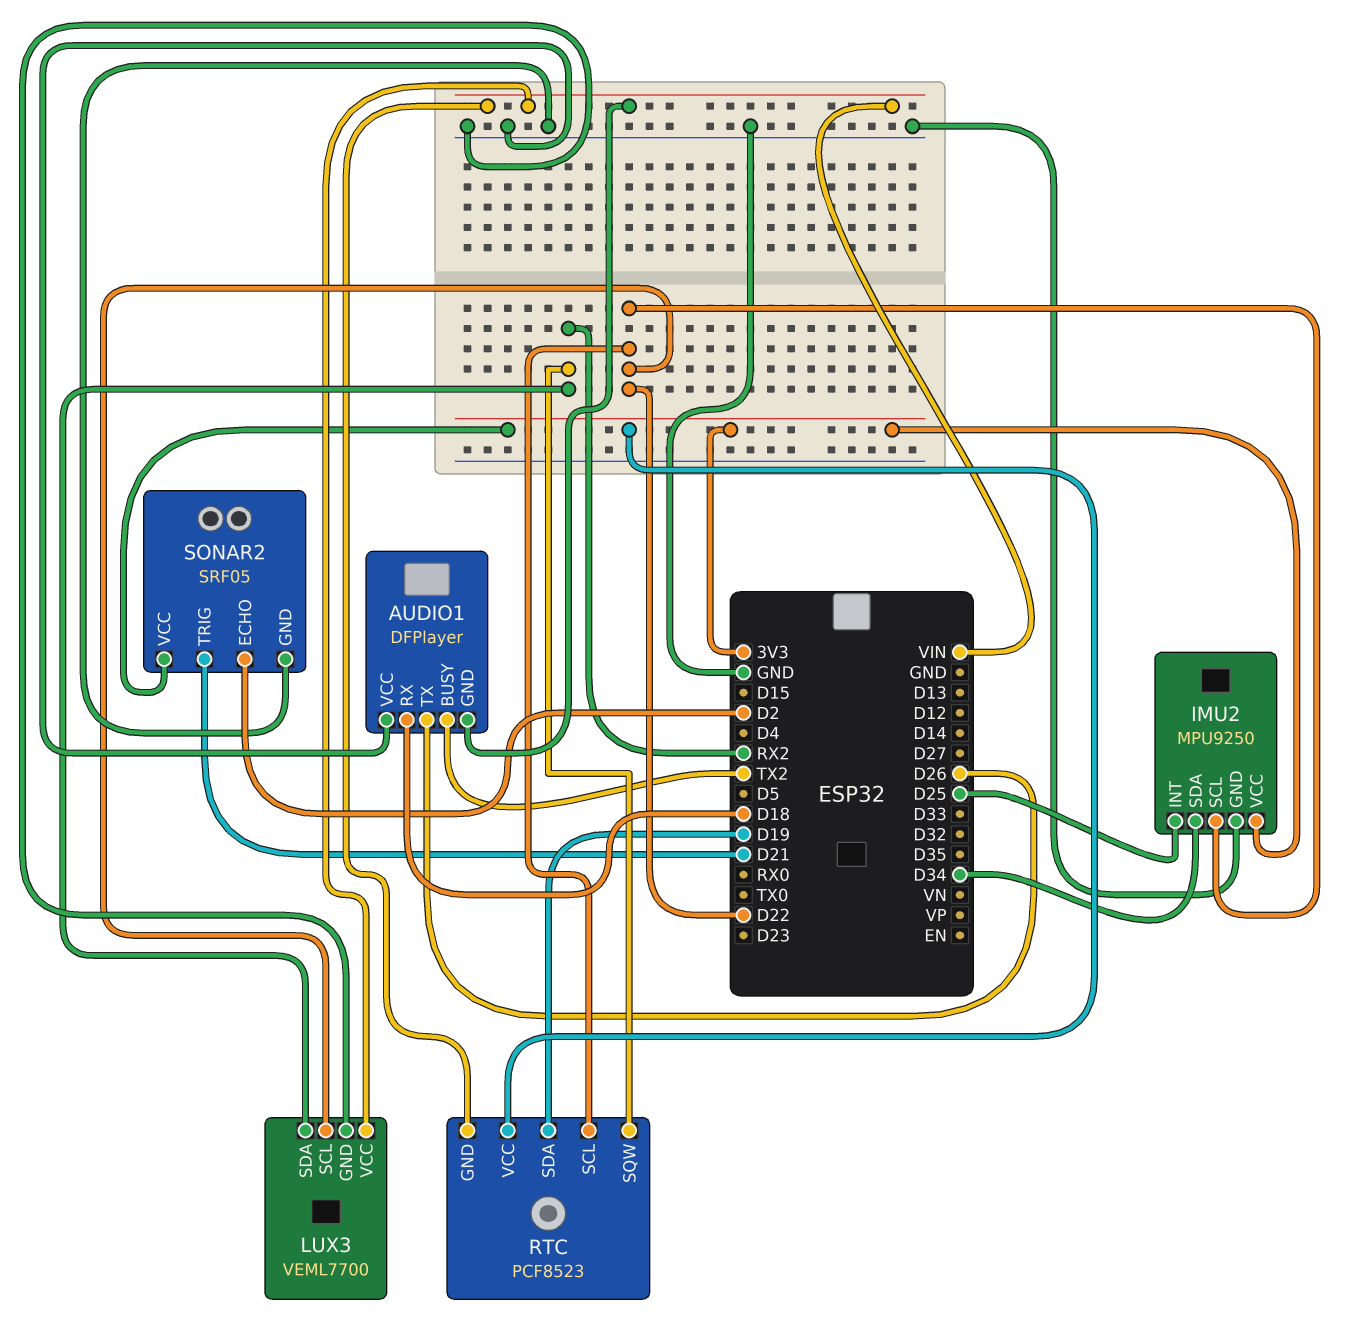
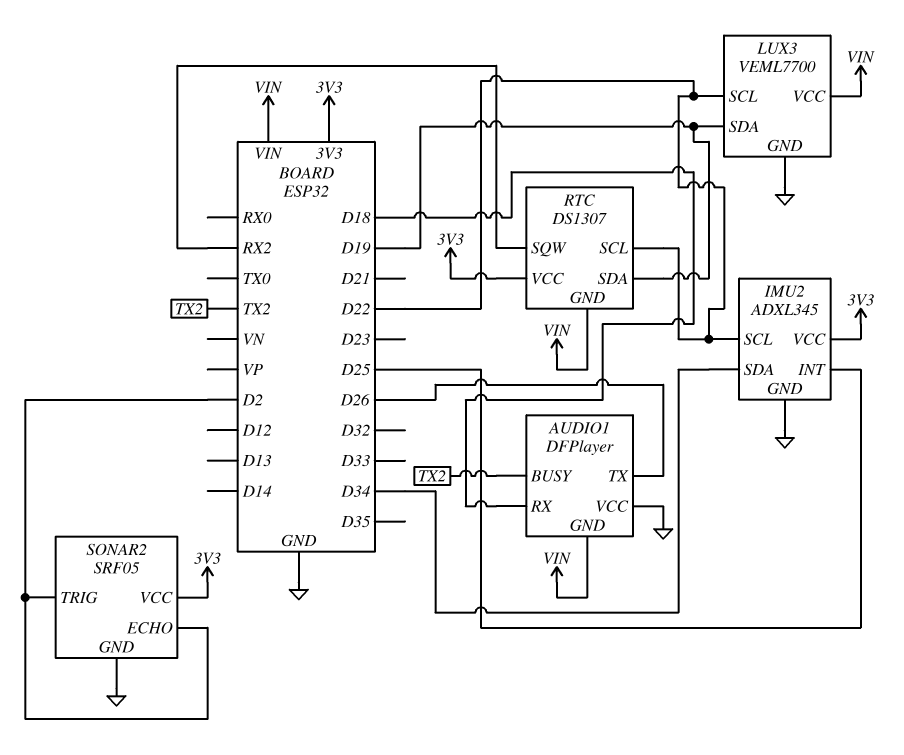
IMU2: MPU9250 -> ADXL345
LUX3 pin SDA: RX2 -> D19
RTC: PCF8523 -> DS1307
SONAR2 pin TRIG: D21 -> D2

